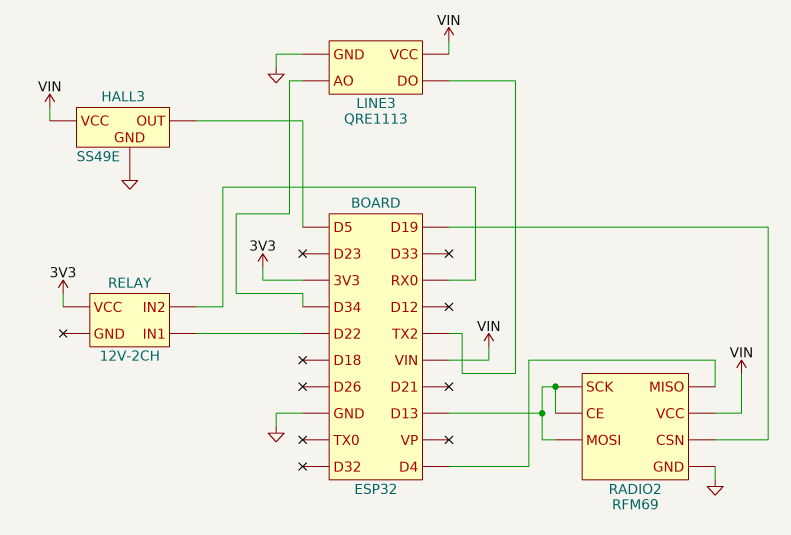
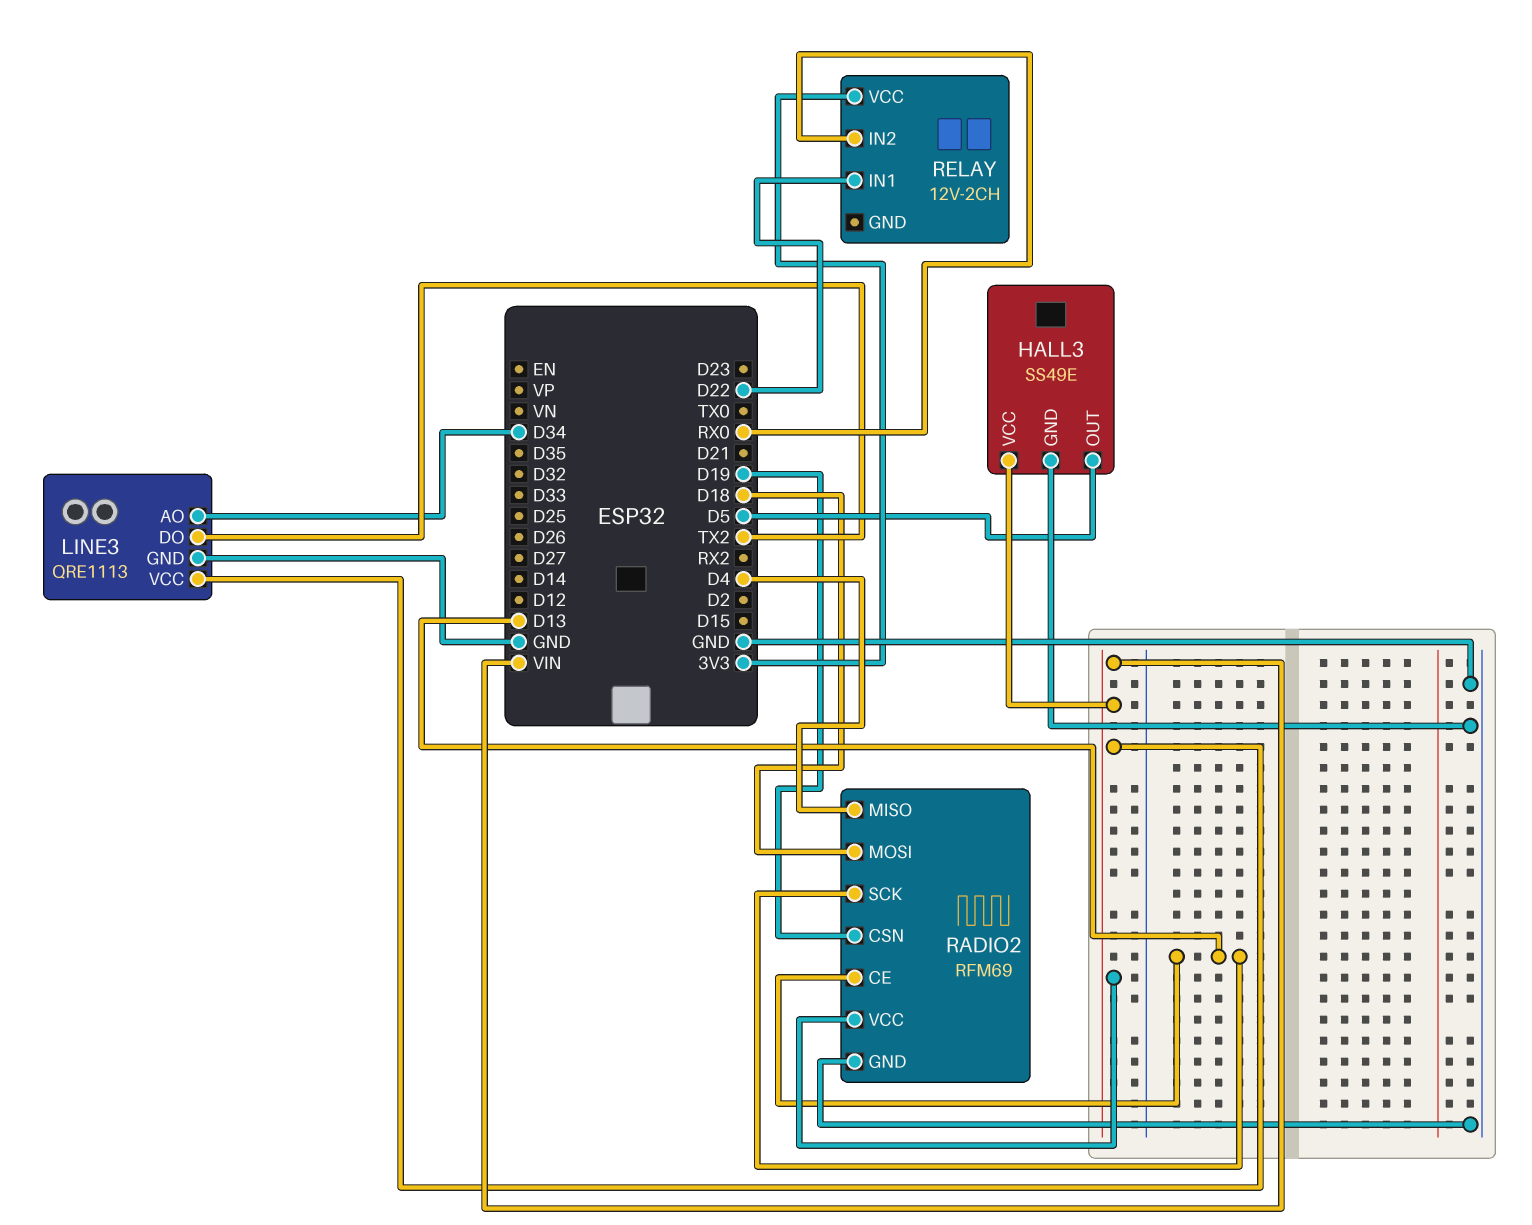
RADIO2 pin MOSI: D13 -> D18

